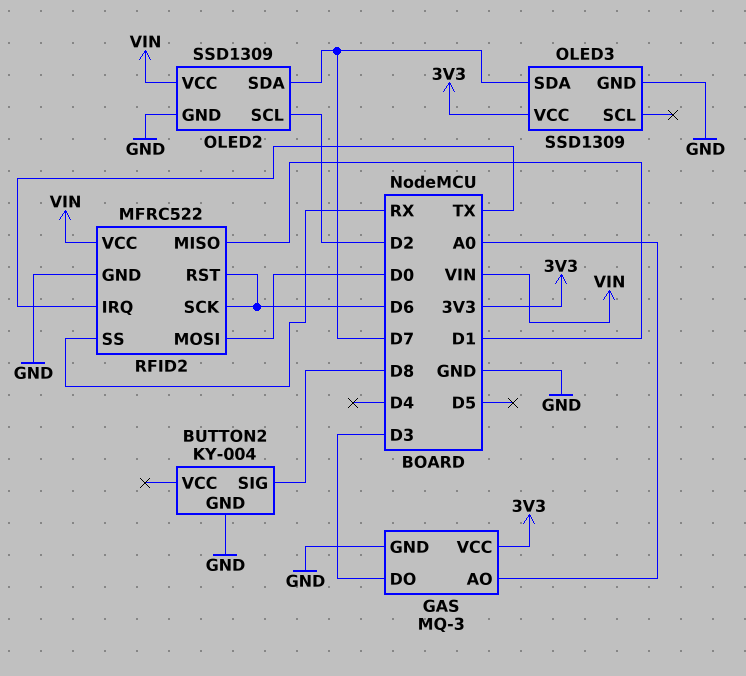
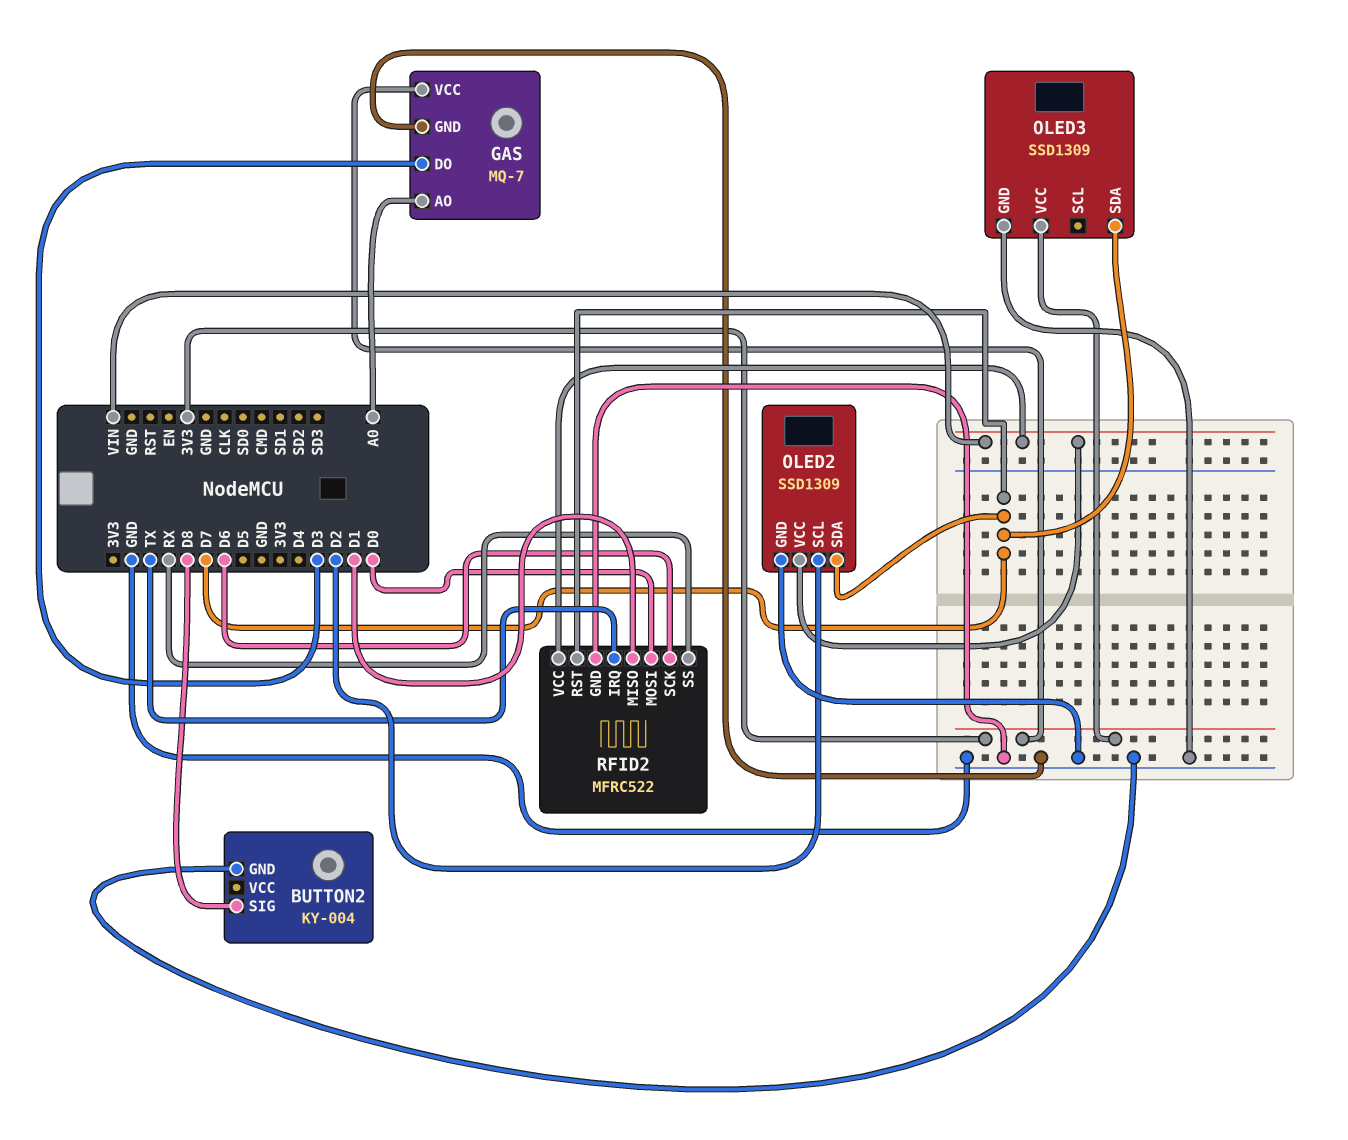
GAS: MQ-3 -> MQ-7
RFID2 pin RST: D6 -> D7

